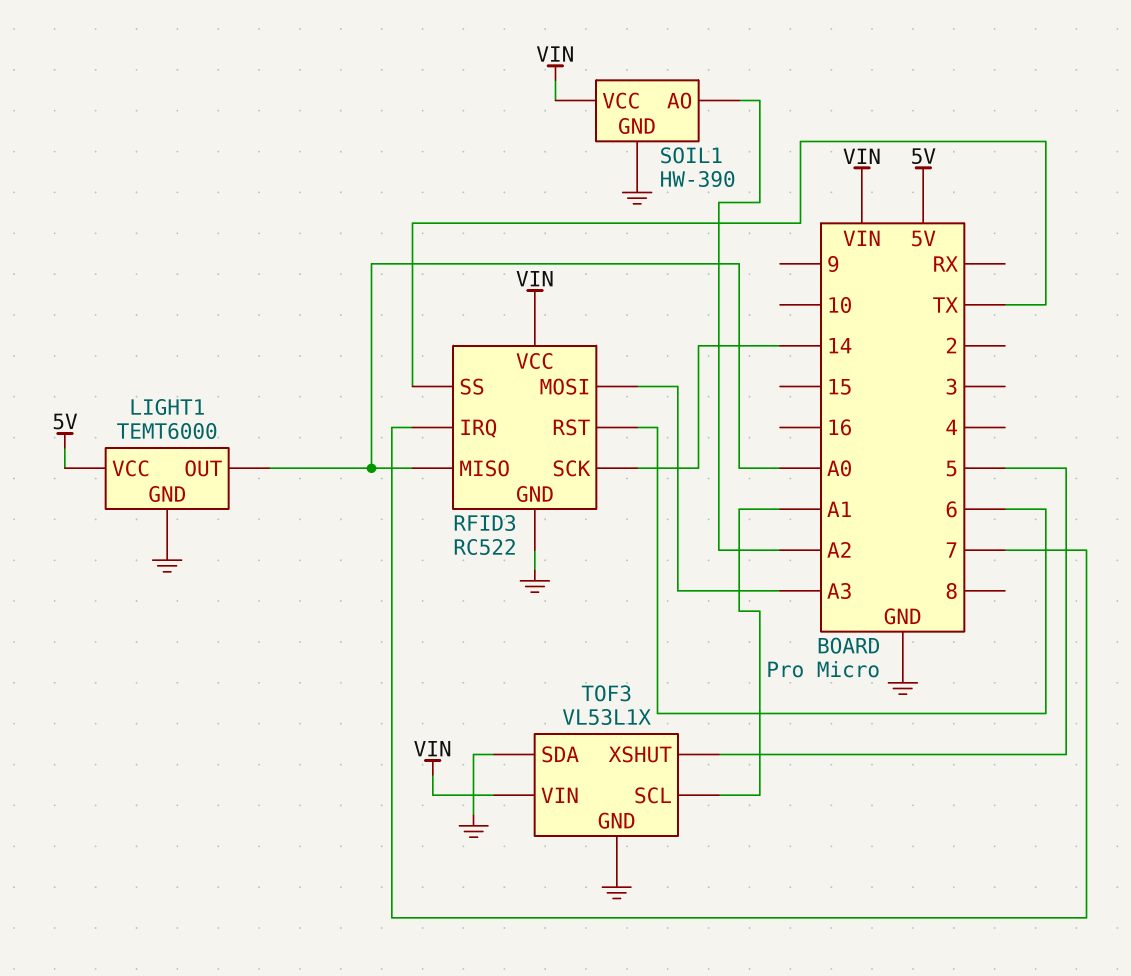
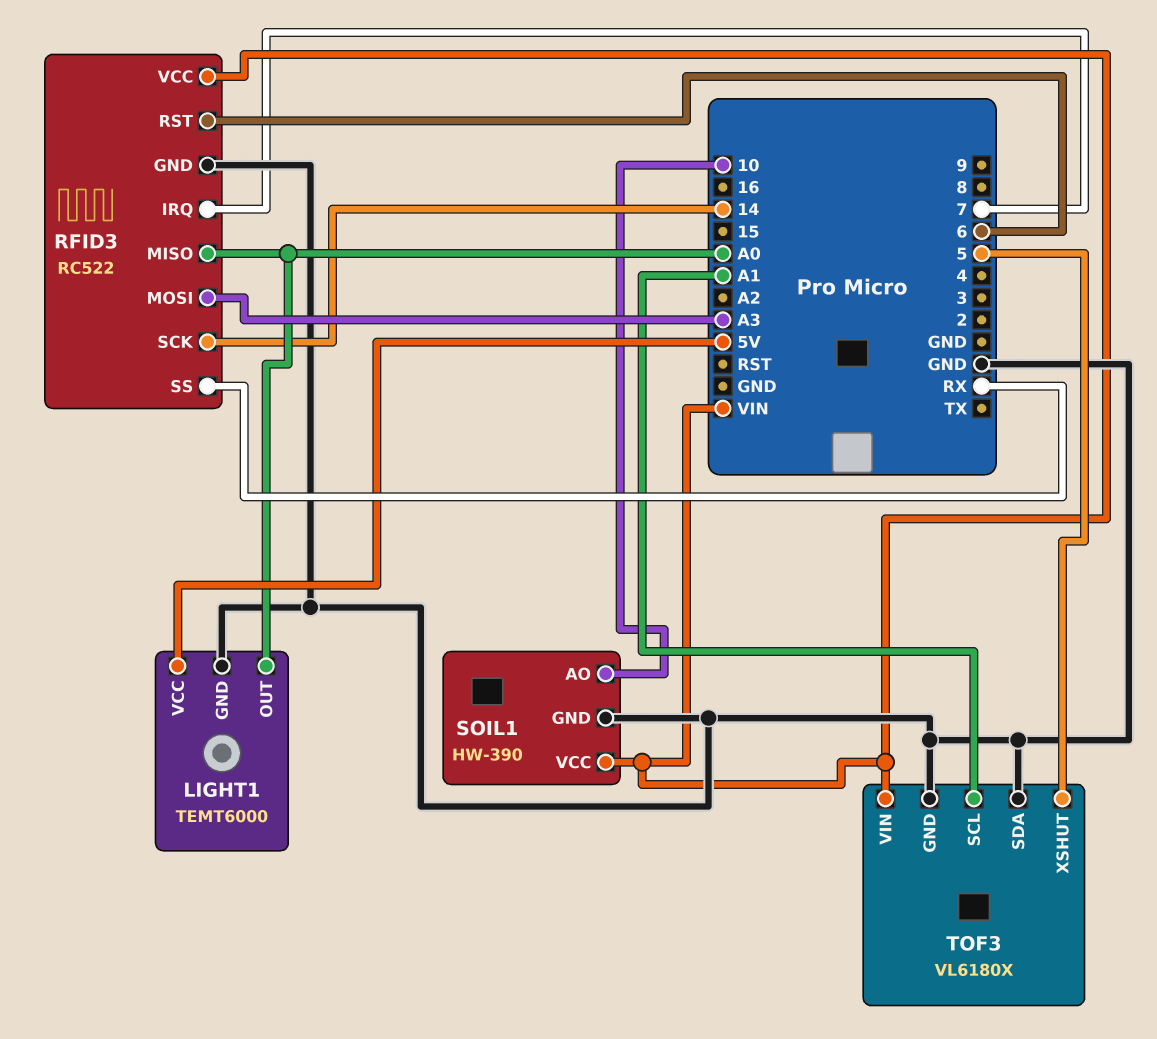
RFID3 pin SS: TX -> RX
SOIL1 pin AO: A2 -> 10
TOF3: VL53L1X -> VL6180X

